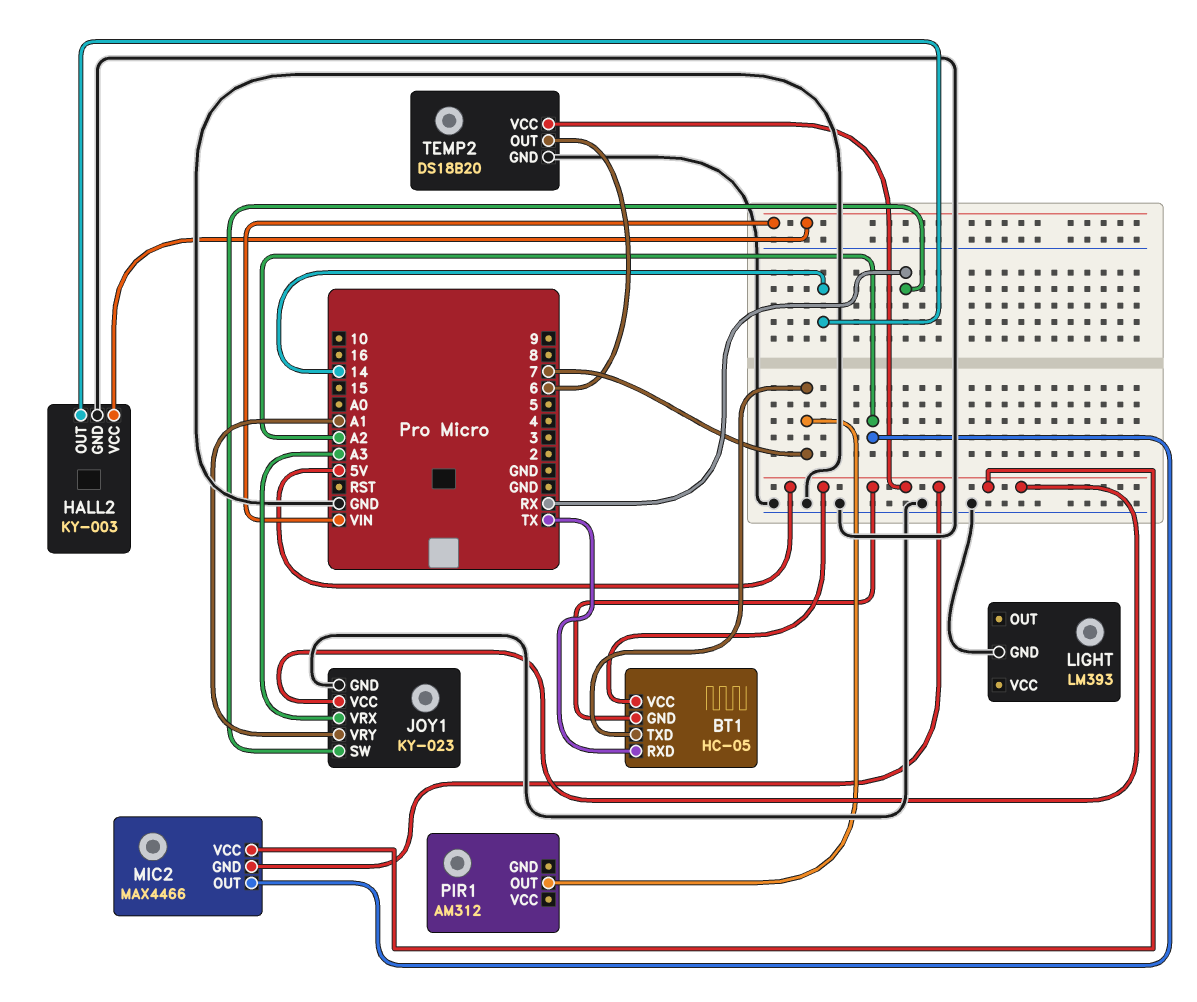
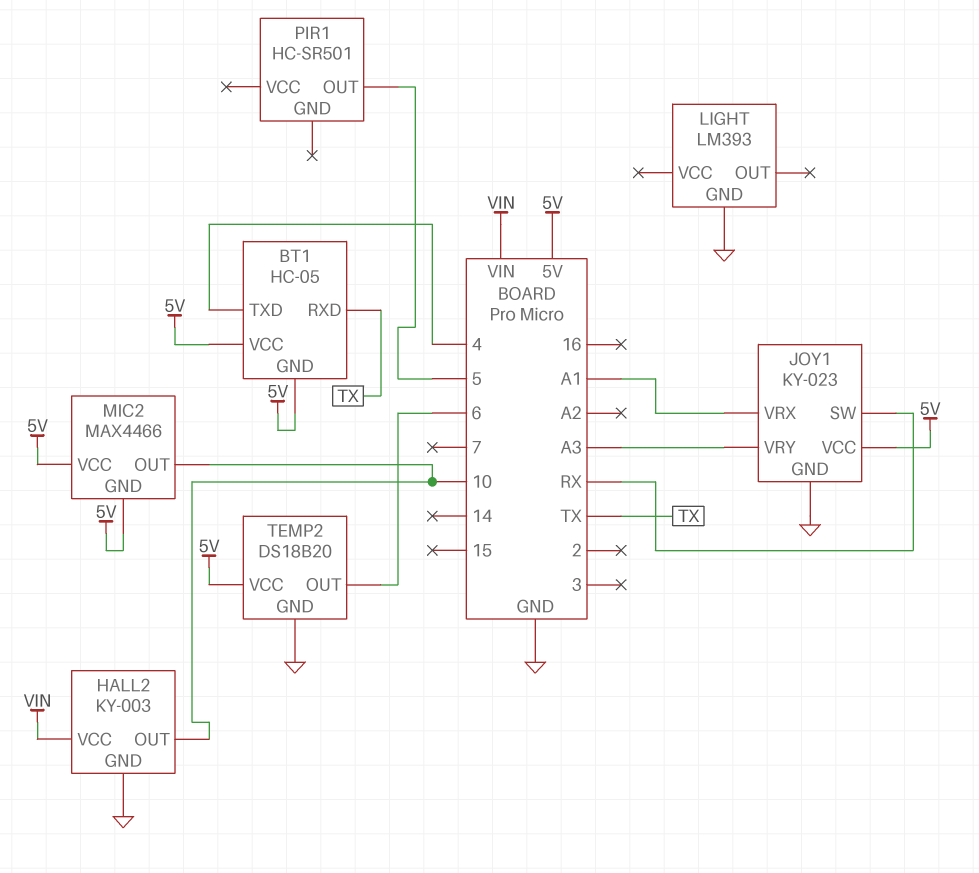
BT1 pin TXD: 7 -> 4
HALL2 pin OUT: 14 -> 10
JOY1 pin VRX: A3 -> A1
JOY1 pin VRY: A1 -> A3
MIC2 pin OUT: A2 -> 10
PIR1: AM312 -> HC-SR501
PIR1 pin OUT: 7 -> 5

